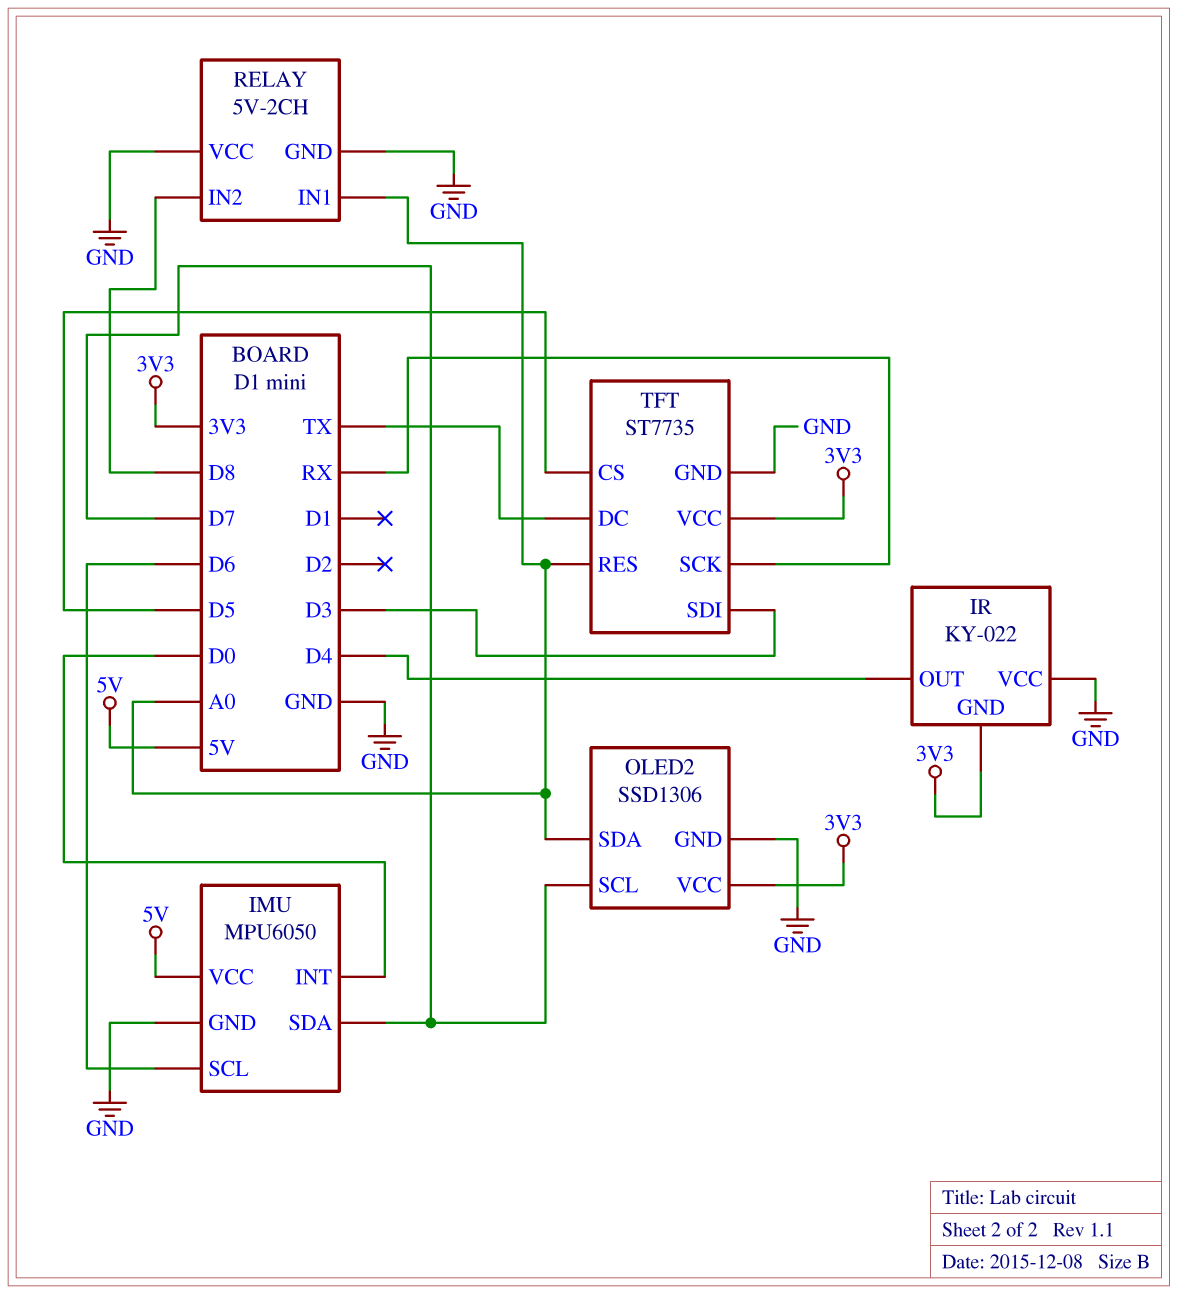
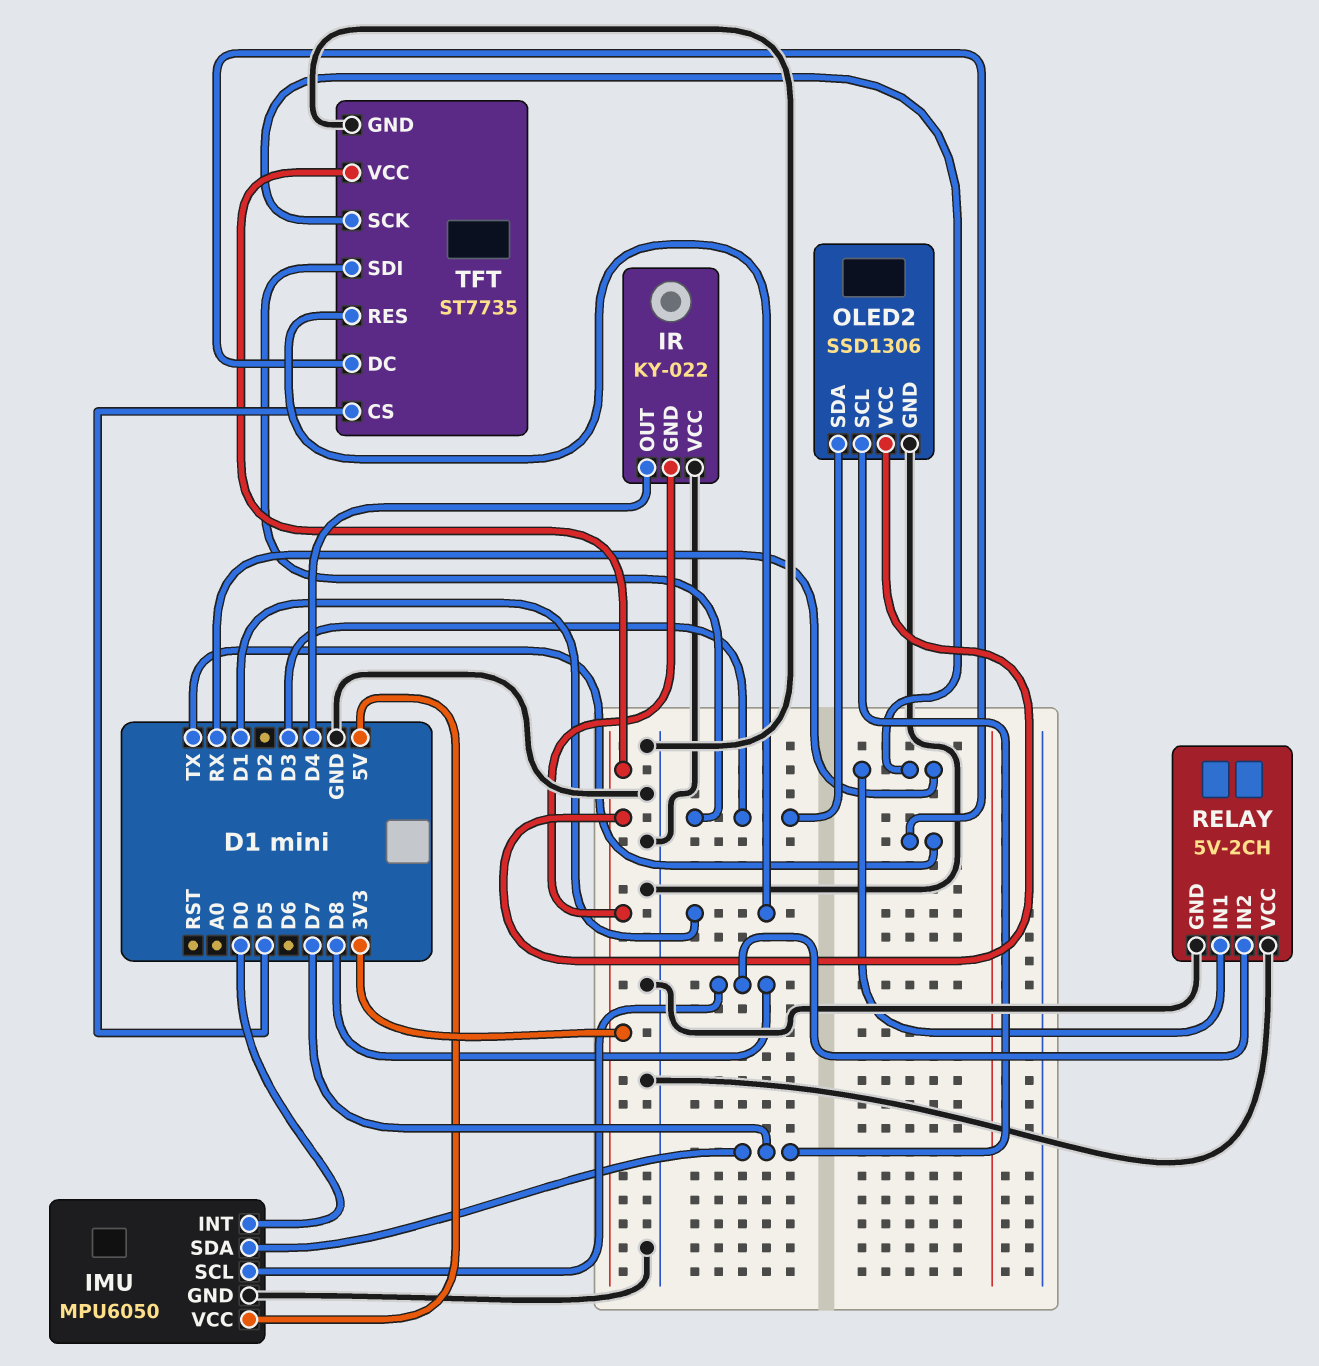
IMU pin SCL: D6 -> D8
OLED2 pin SDA: A0 -> D3
RELAY pin IN1: A0 -> RX
TFT pin RES: A0 -> D1

